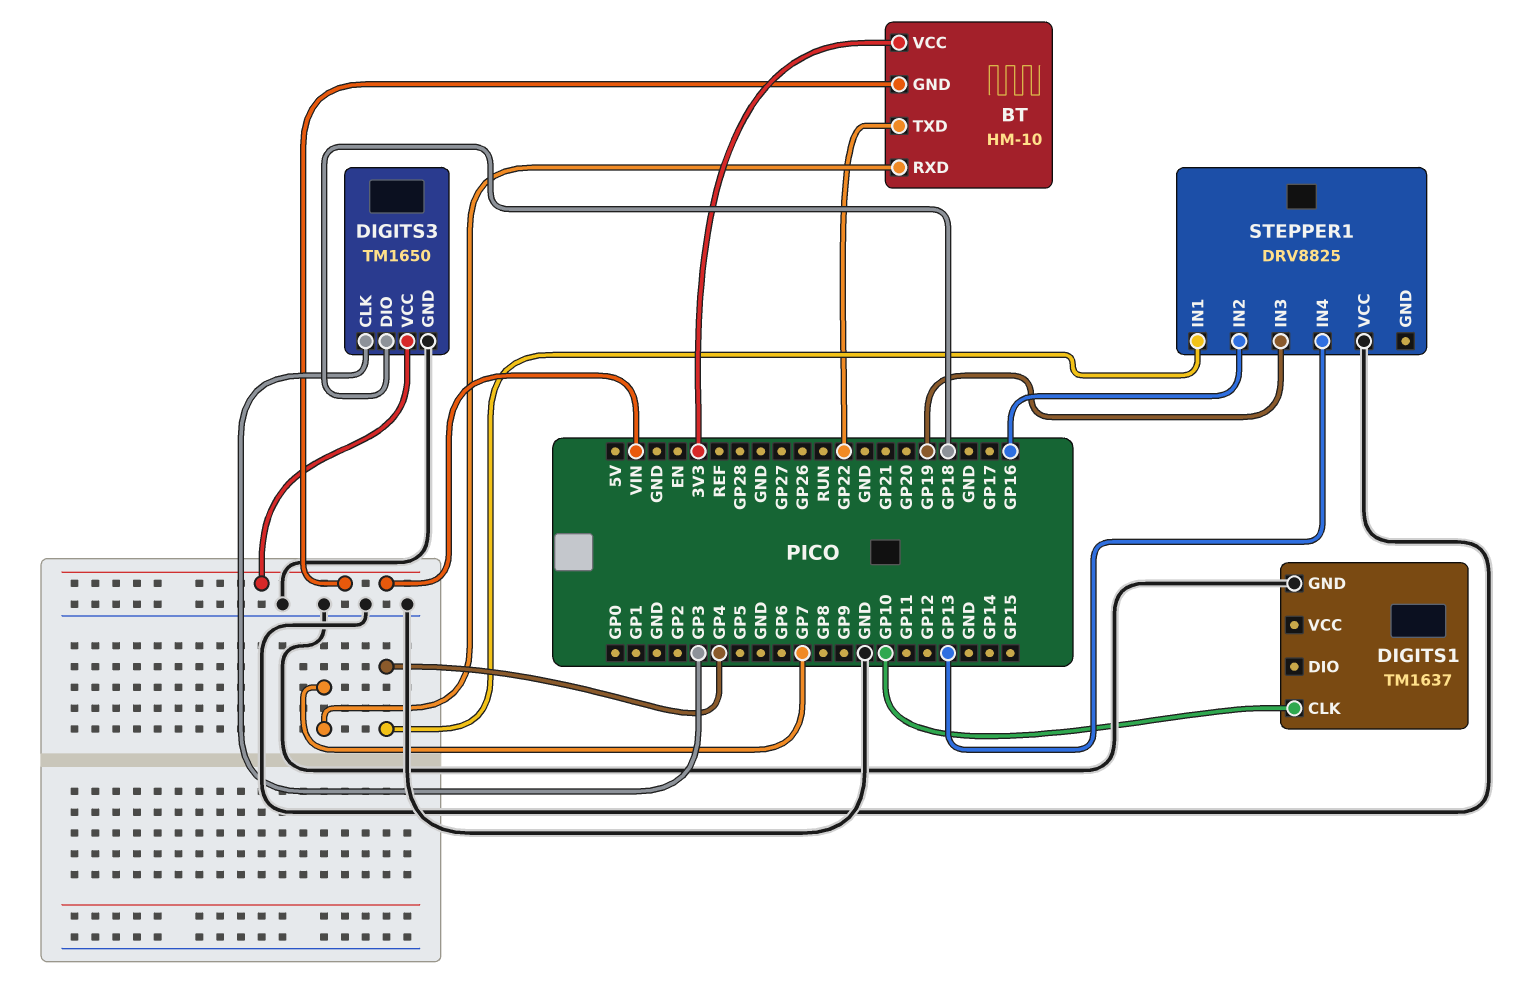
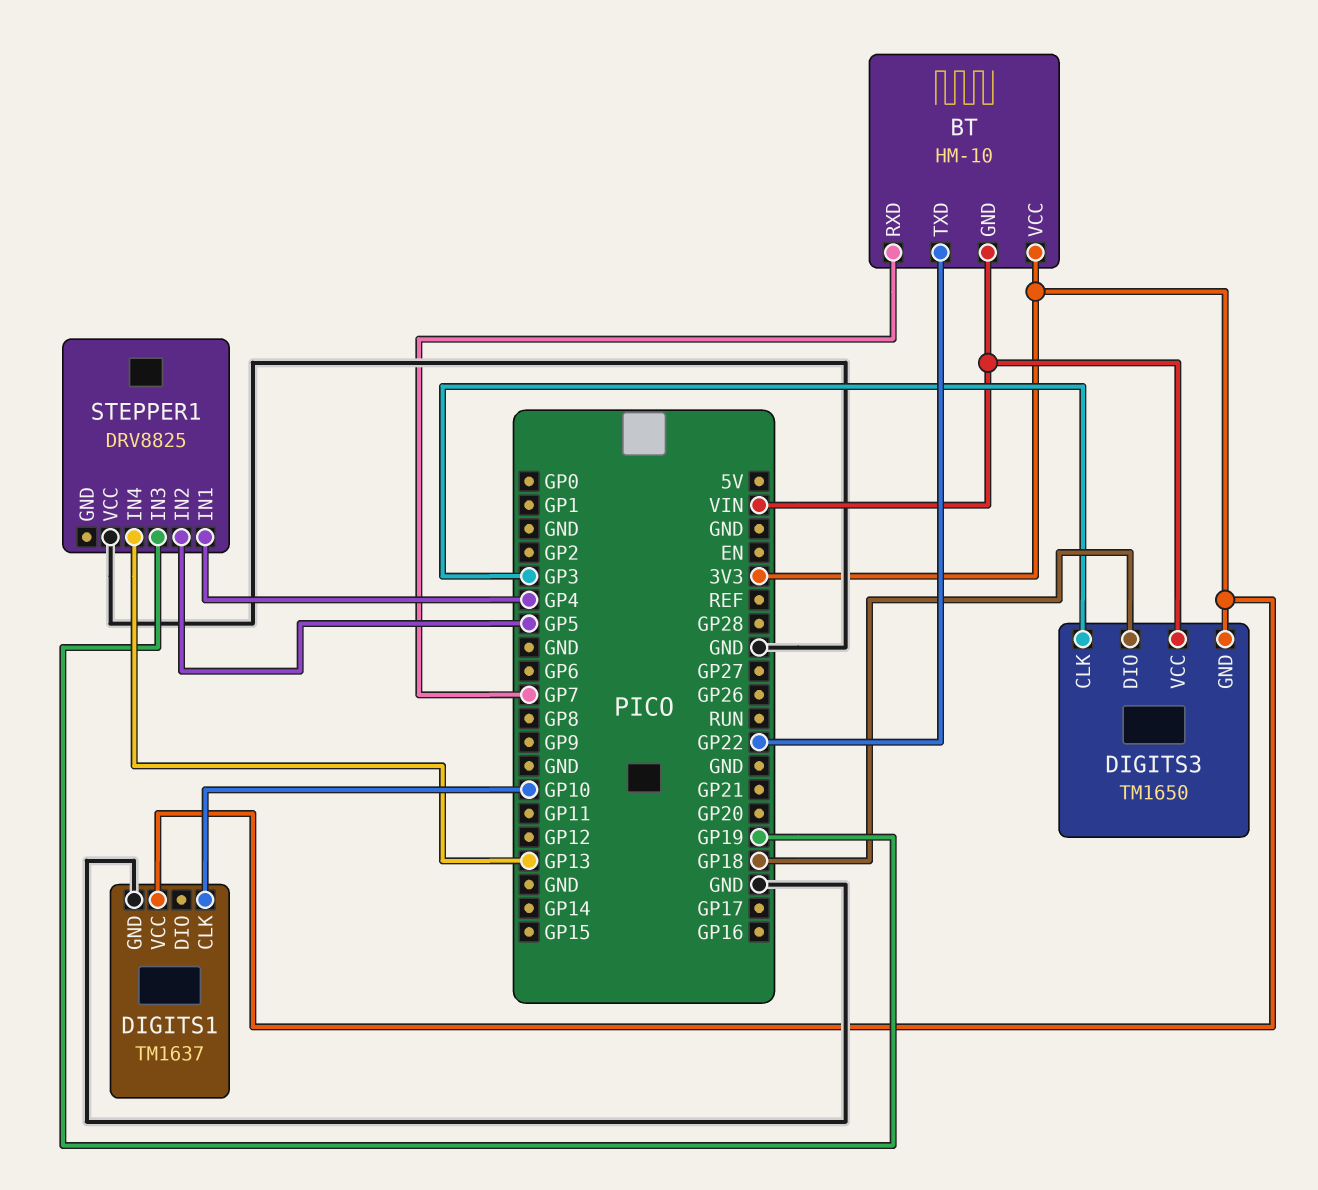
DIGITS1 pin VCC: none -> 3V3
DIGITS3 pin GND: GND -> 3V3
STEPPER1 pin IN2: GP16 -> GP5

